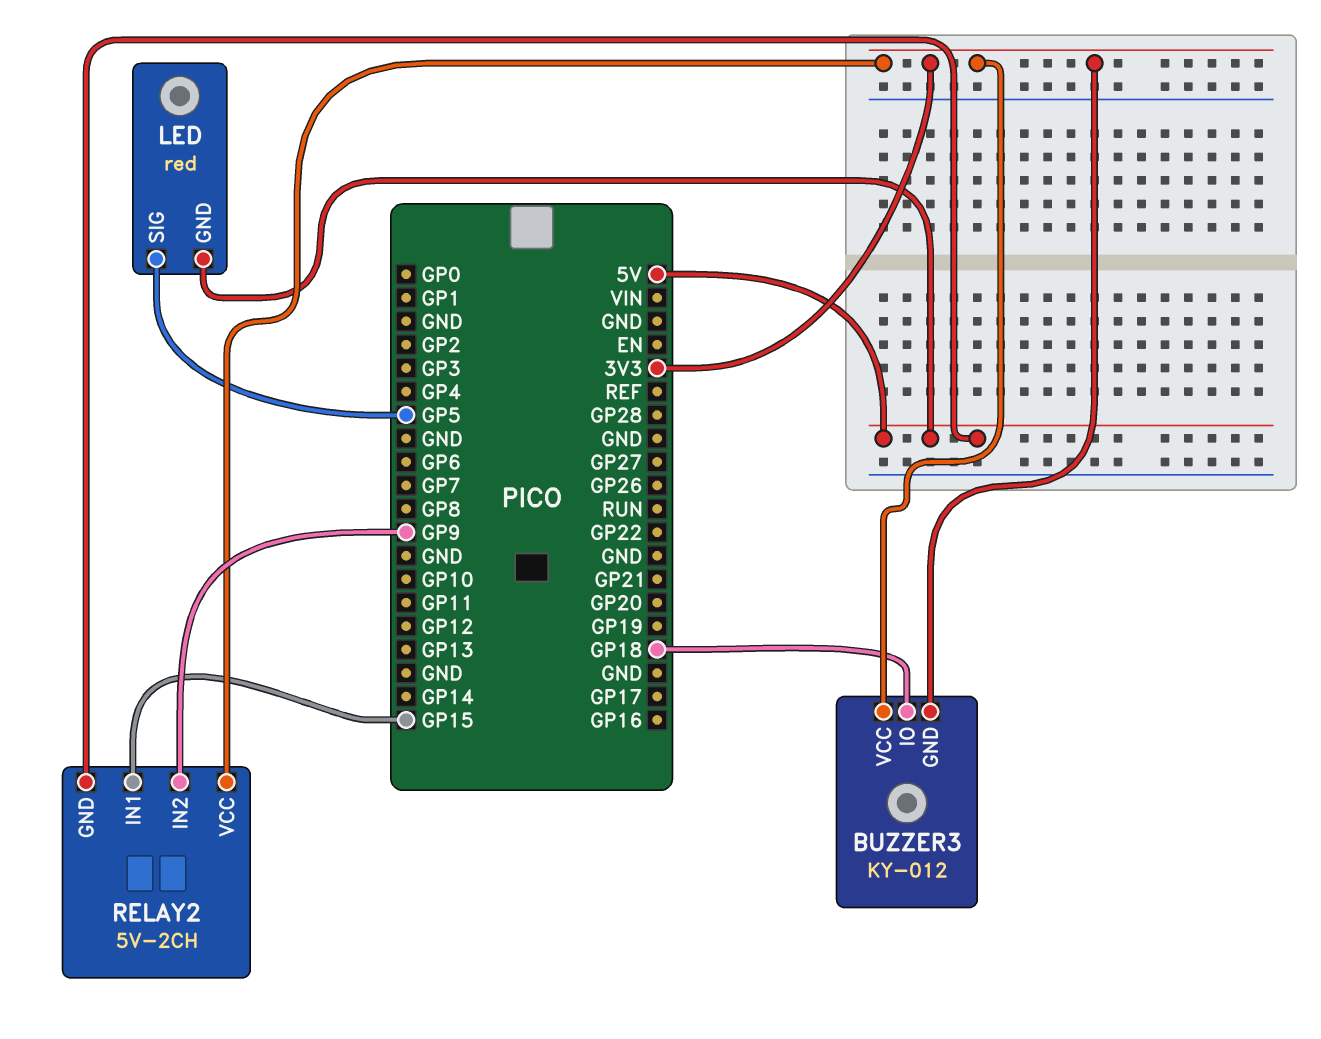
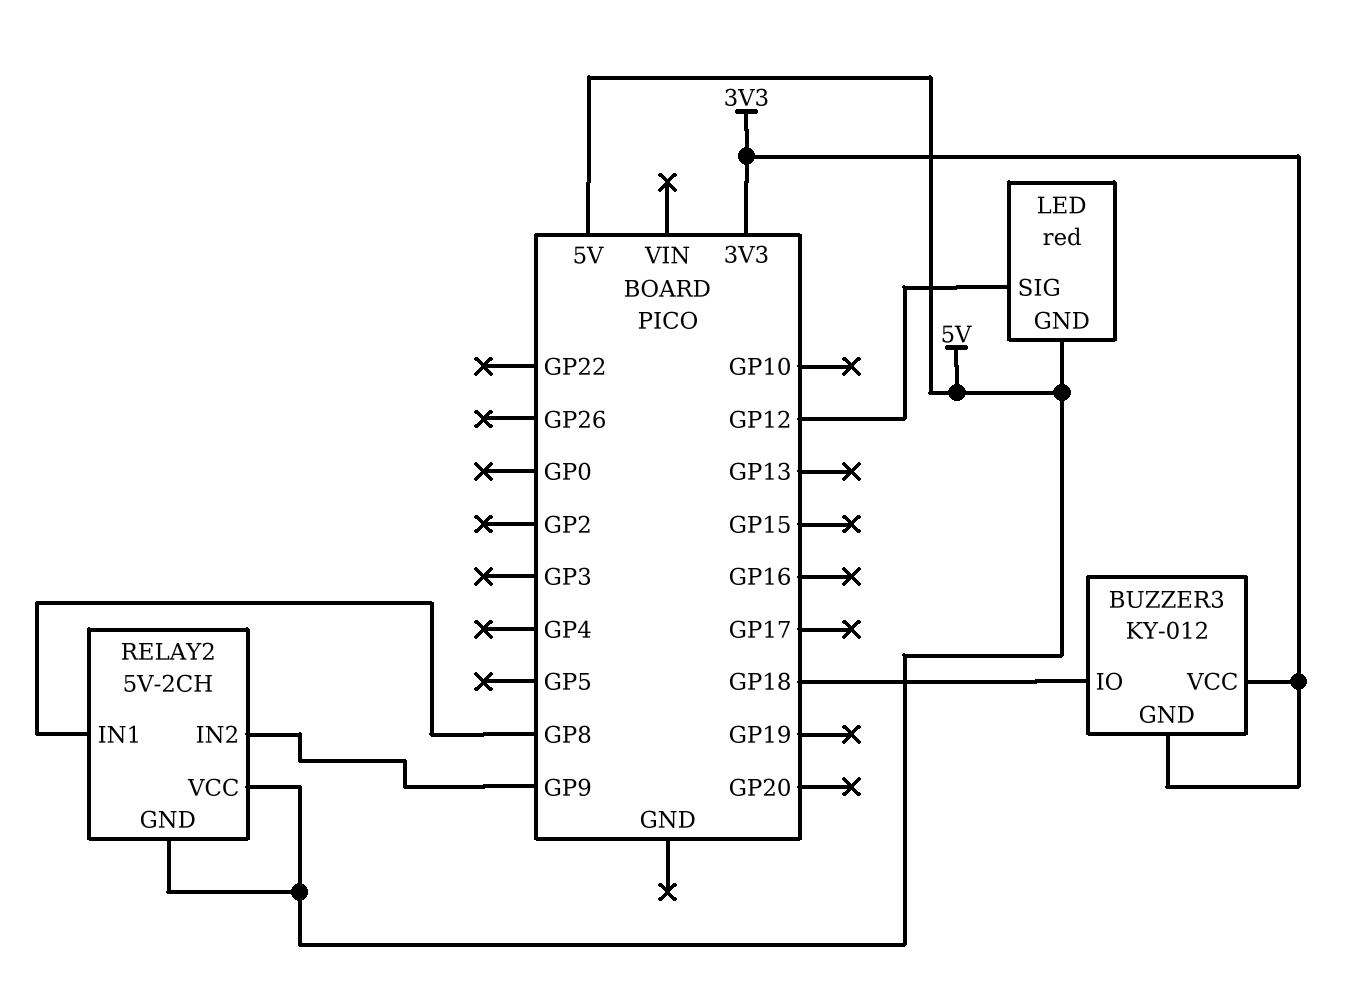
LED pin SIG: GP5 -> GP12
RELAY2 pin IN1: GP15 -> GP8
RELAY2 pin VCC: 3V3 -> 5V

